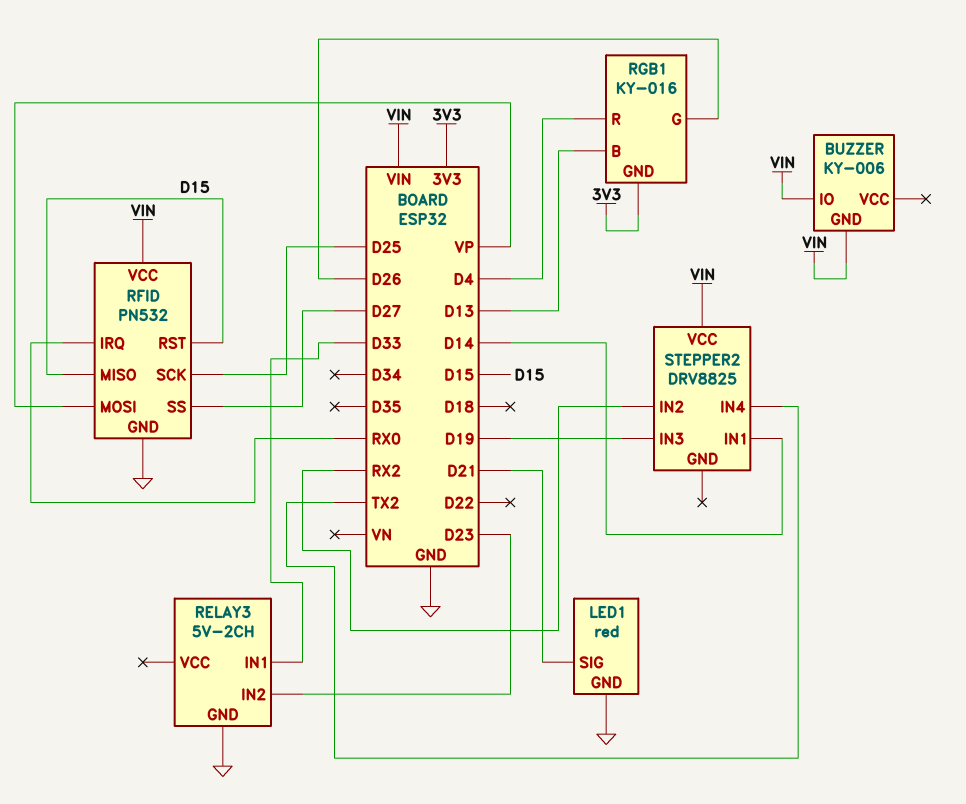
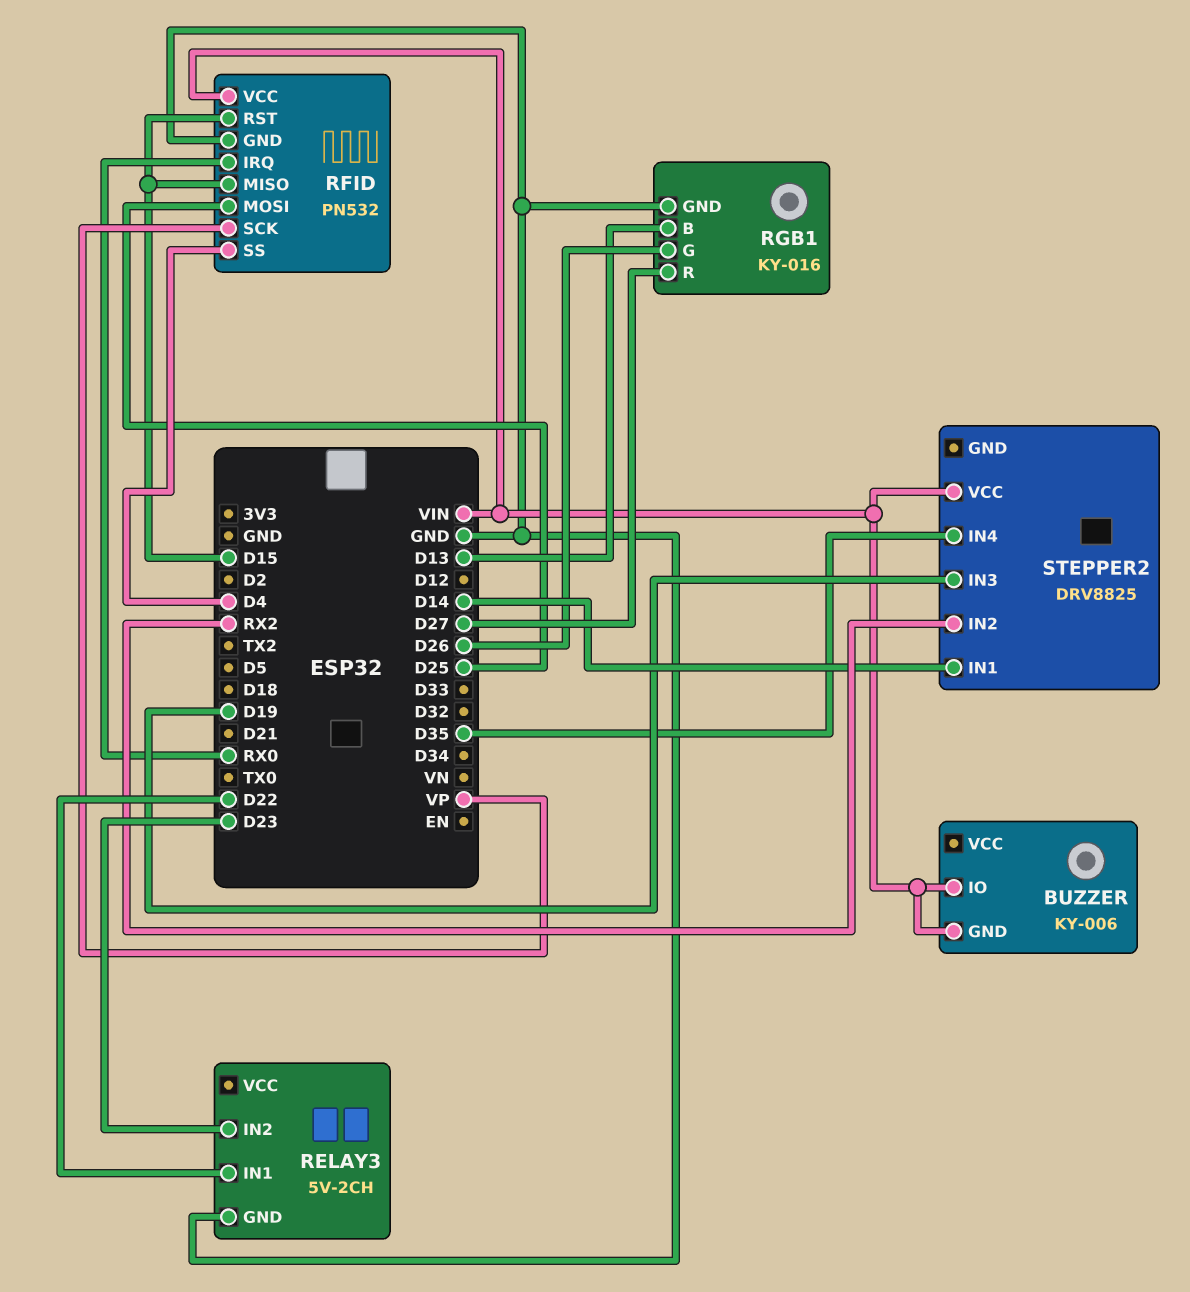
LED1: red -> none
LED1 pin GND: GND -> none
LED1 pin SIG: D21 -> none
RELAY3 pin IN1: D33 -> D22
RFID pin MOSI: VP -> D25
RFID pin SCK: D25 -> VP
RFID pin SS: D27 -> D4
RGB1 pin GND: 3V3 -> GND
RGB1 pin R: D4 -> D27
STEPPER2 pin IN4: TX2 -> D35

